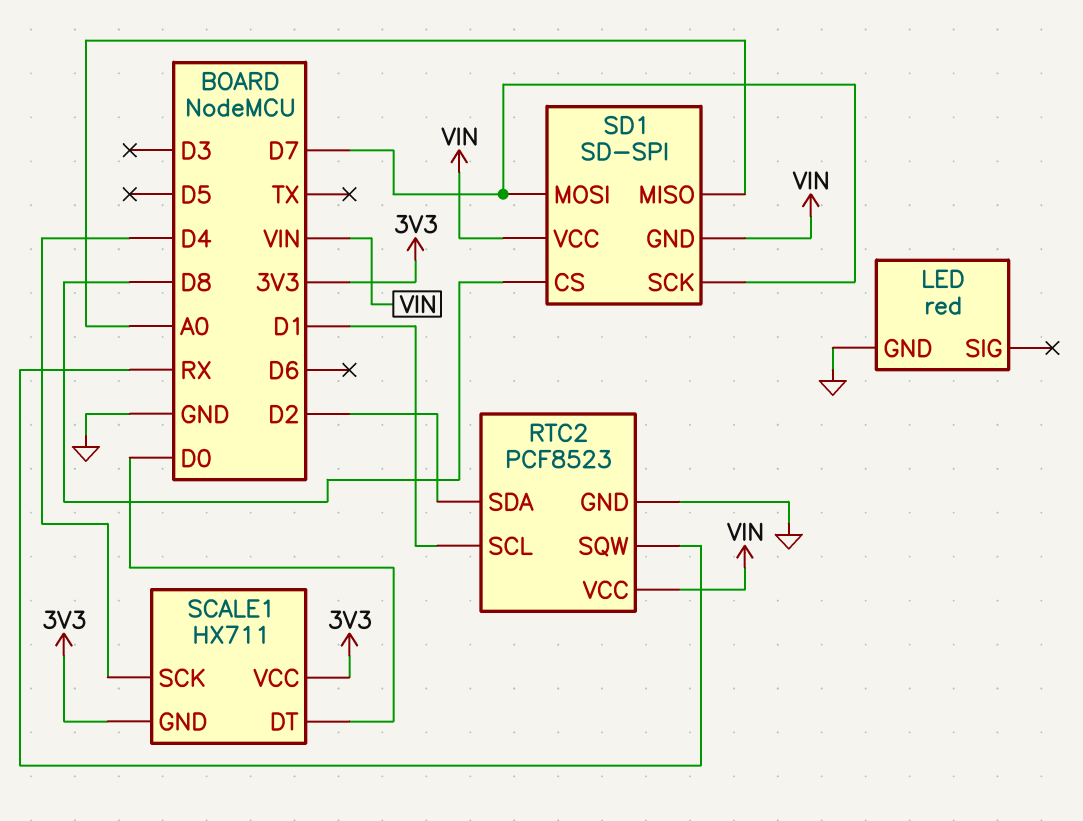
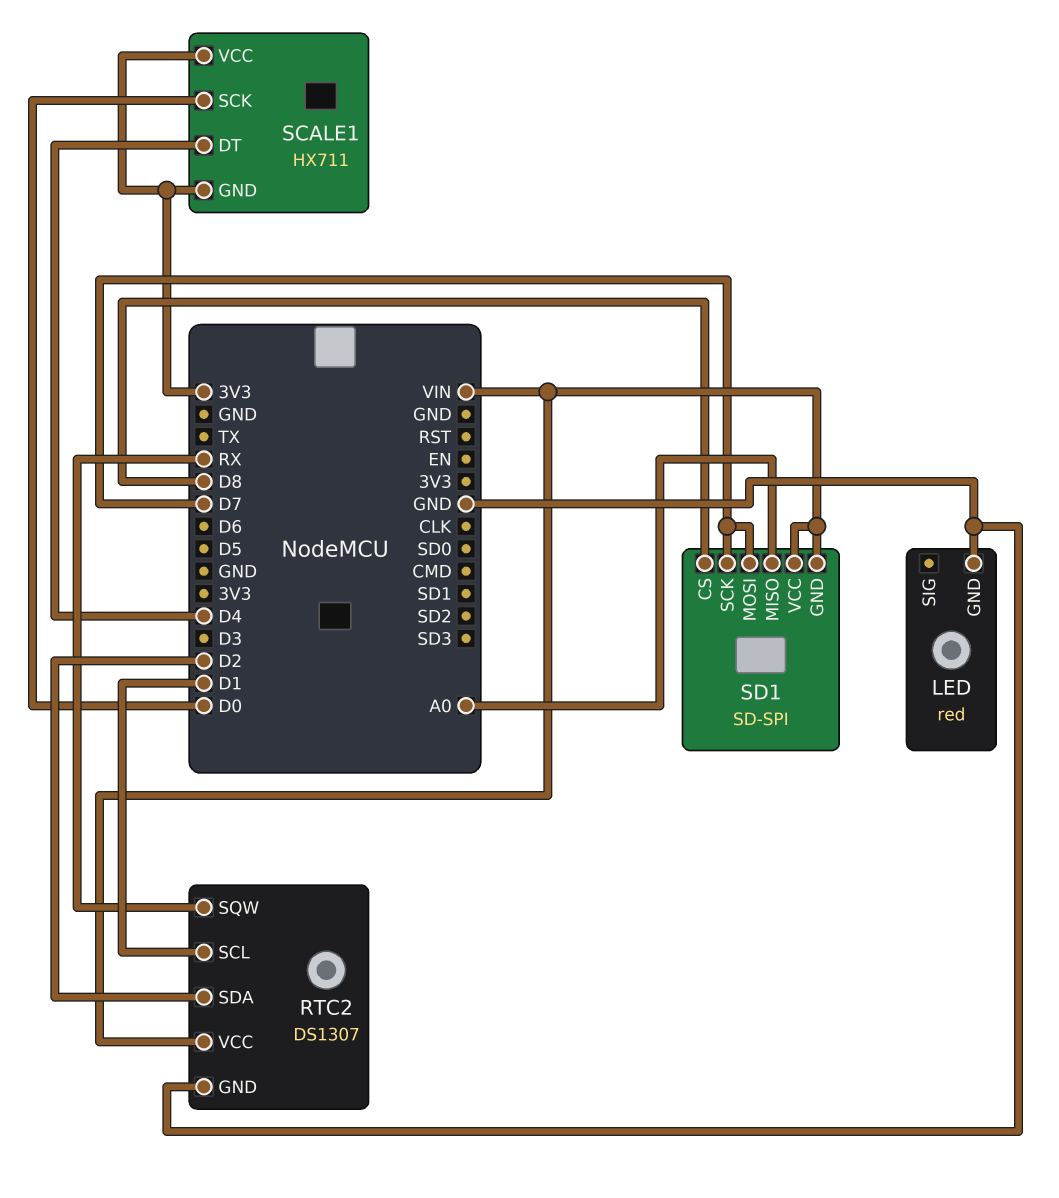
RTC2: PCF8523 -> DS1307
SCALE1 pin DT: D0 -> D4
SCALE1 pin SCK: D4 -> D0

